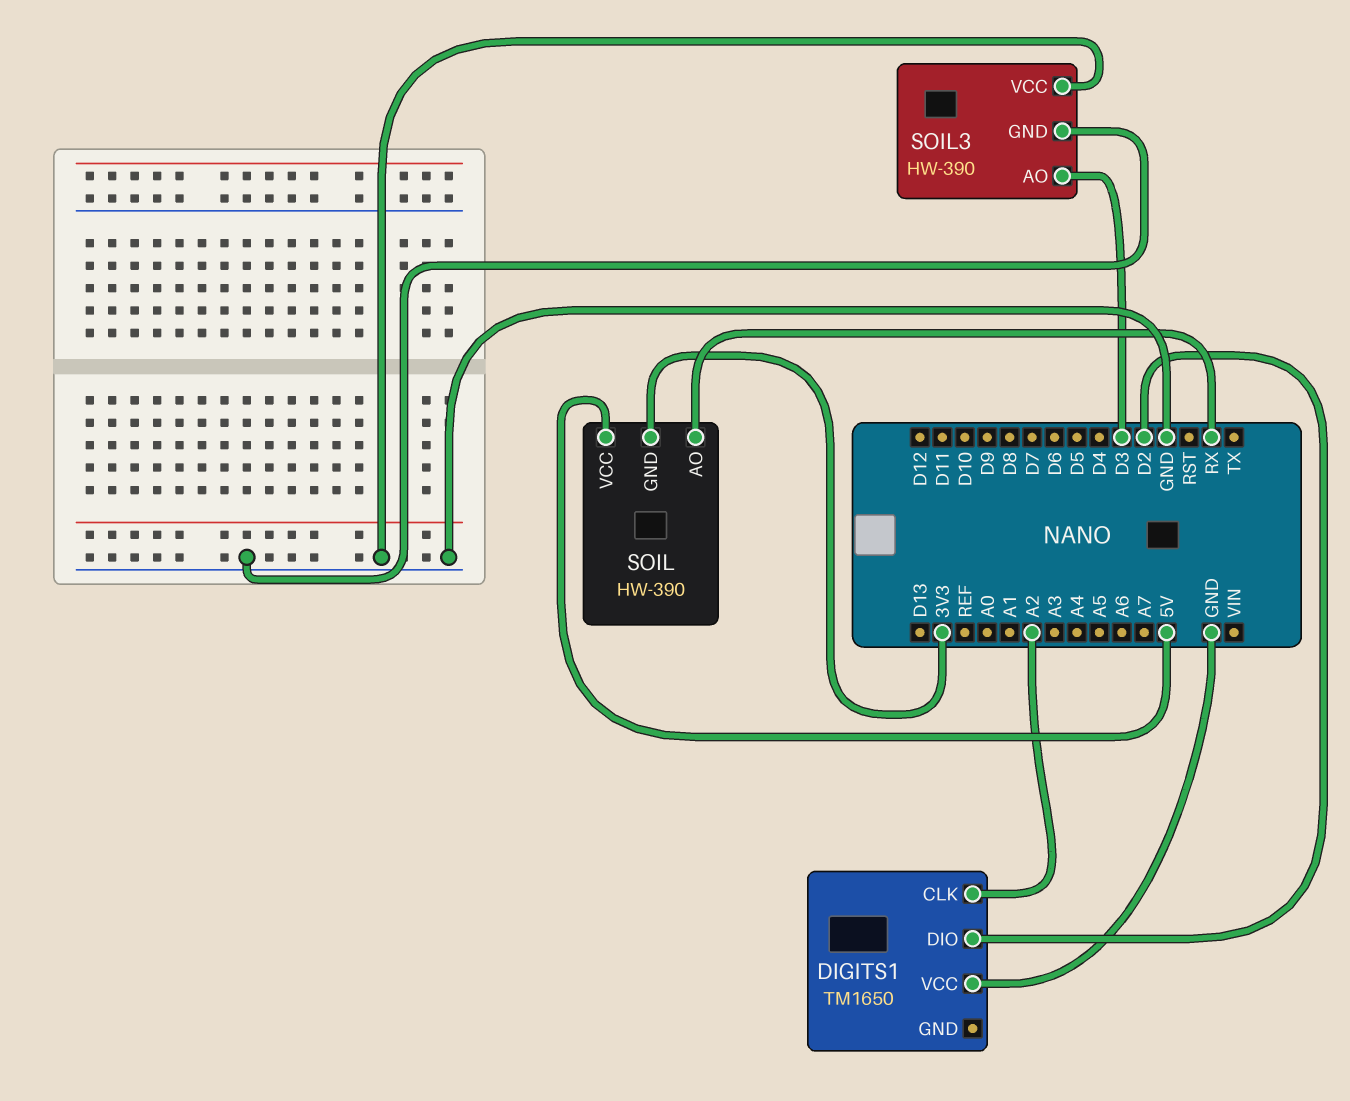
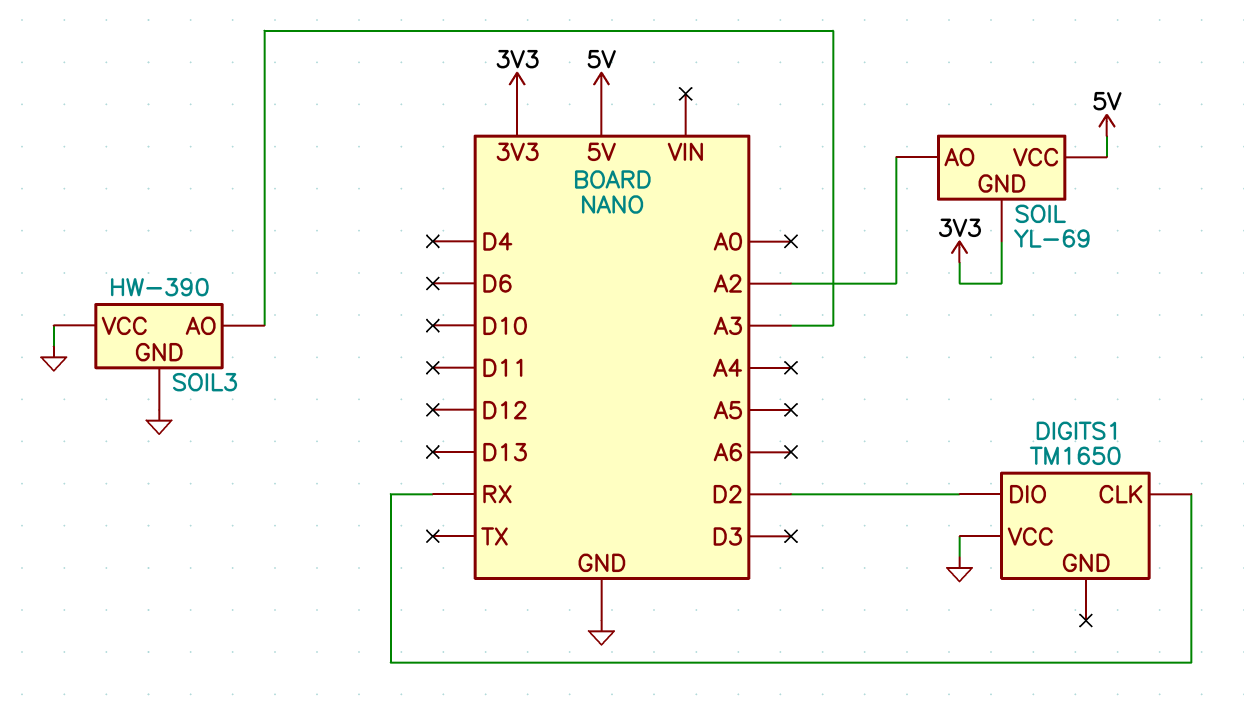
DIGITS1 pin CLK: A2 -> RX
SOIL: HW-390 -> YL-69
SOIL pin AO: RX -> A2
SOIL3 pin AO: D3 -> A3

